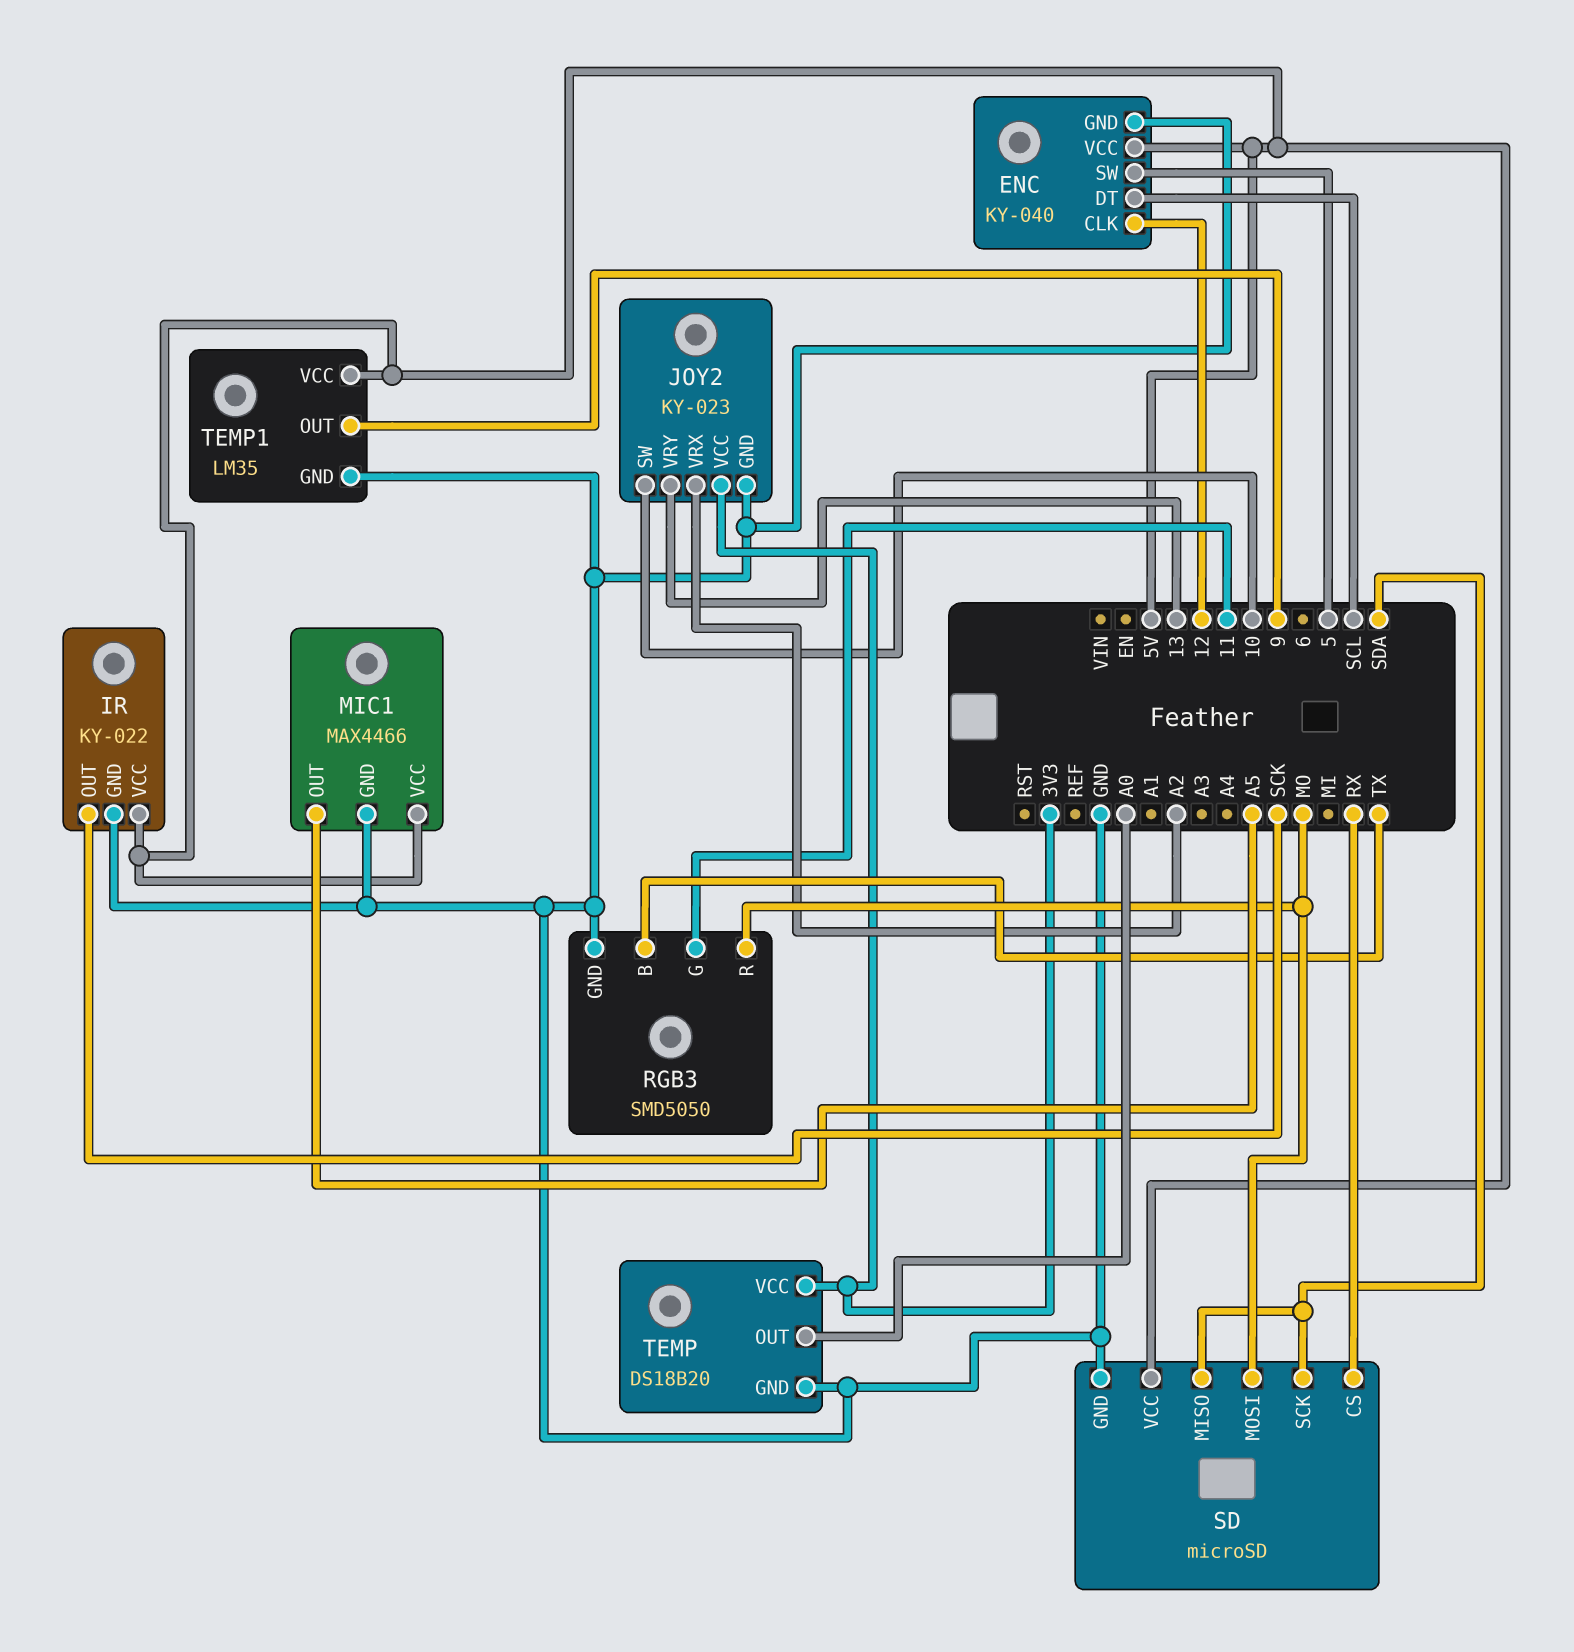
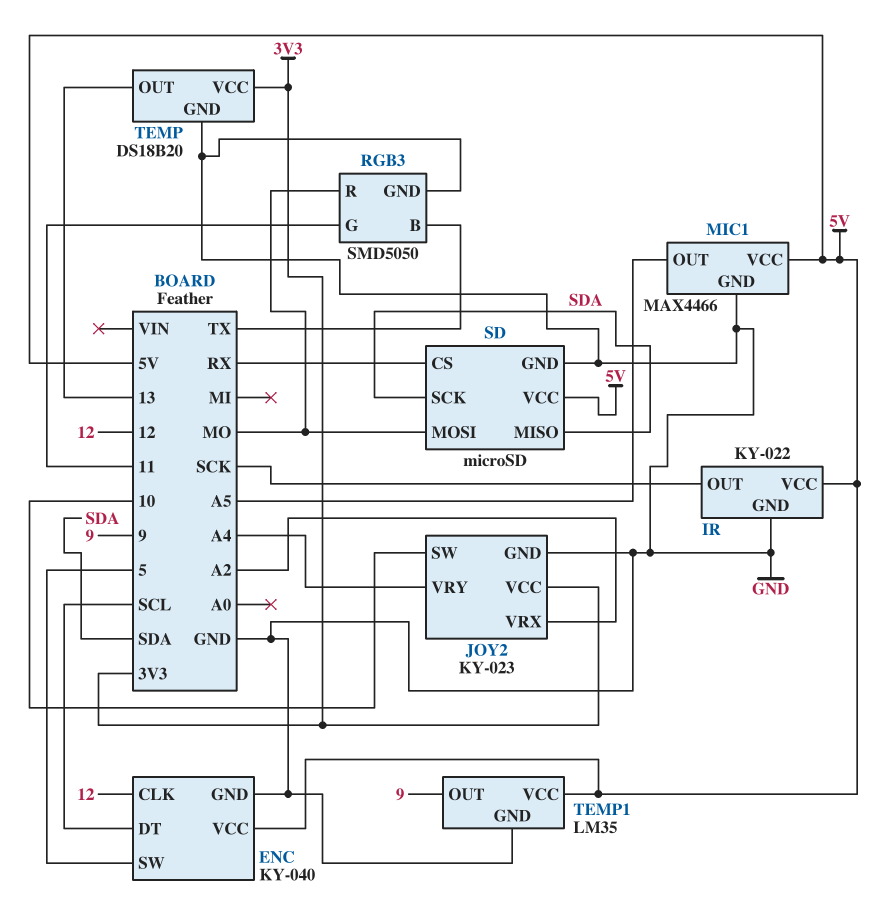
JOY2 pin VRY: 13 -> A4
TEMP pin OUT: A0 -> 13

